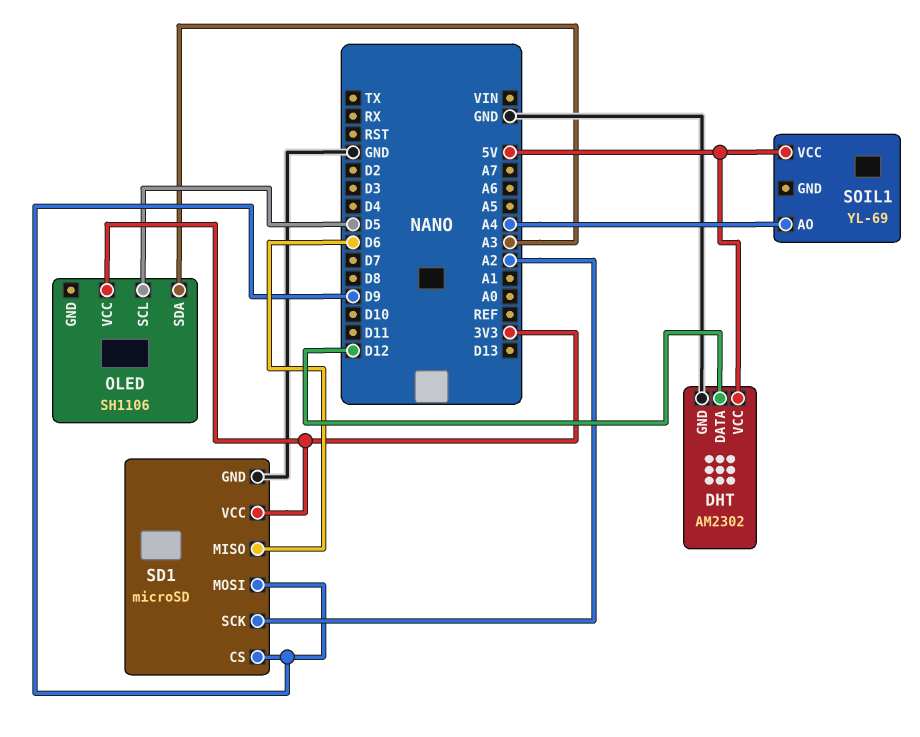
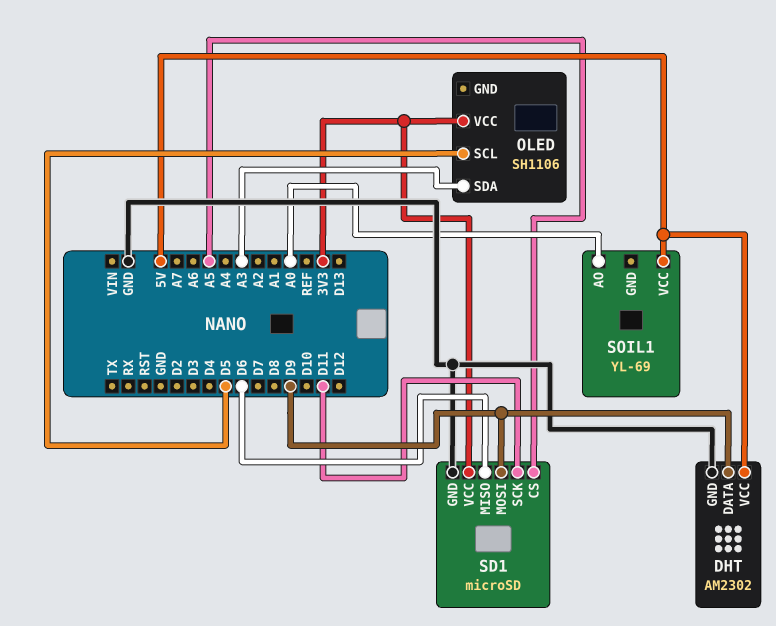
DHT pin DATA: D12 -> D9
SD1 pin CS: D9 -> A5
SD1 pin SCK: A2 -> D11
SOIL1 pin AO: A4 -> A0

